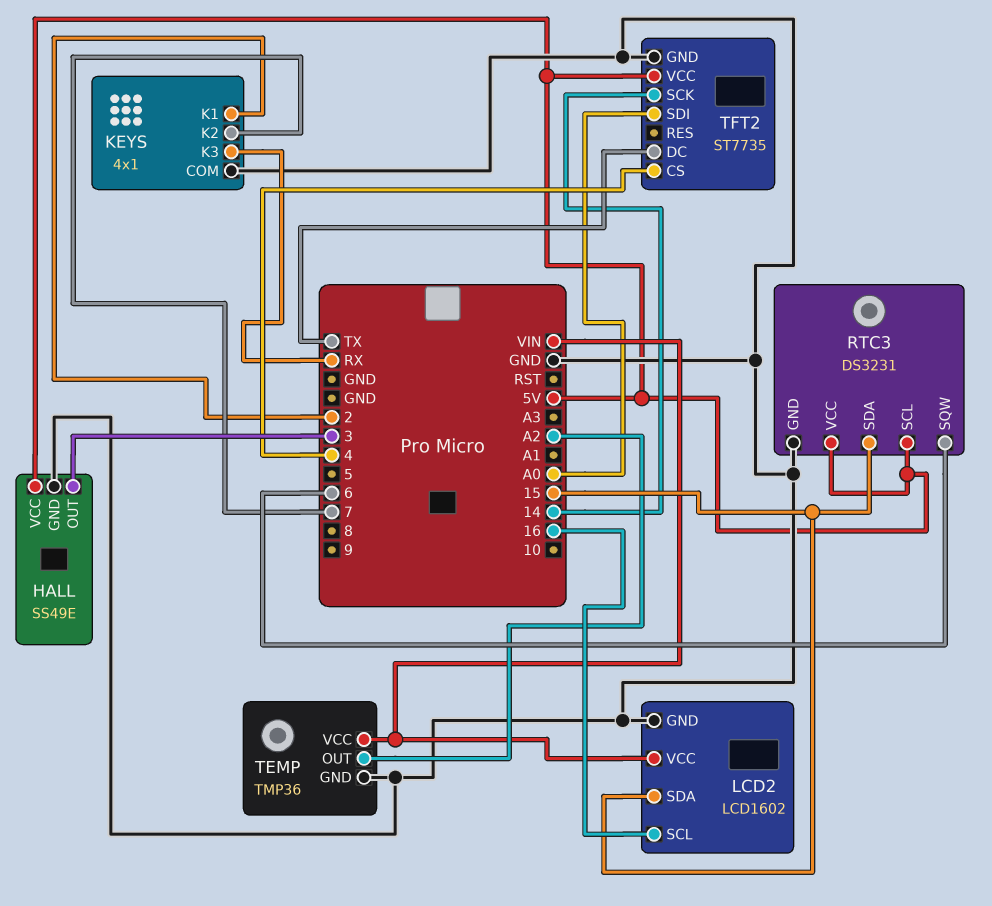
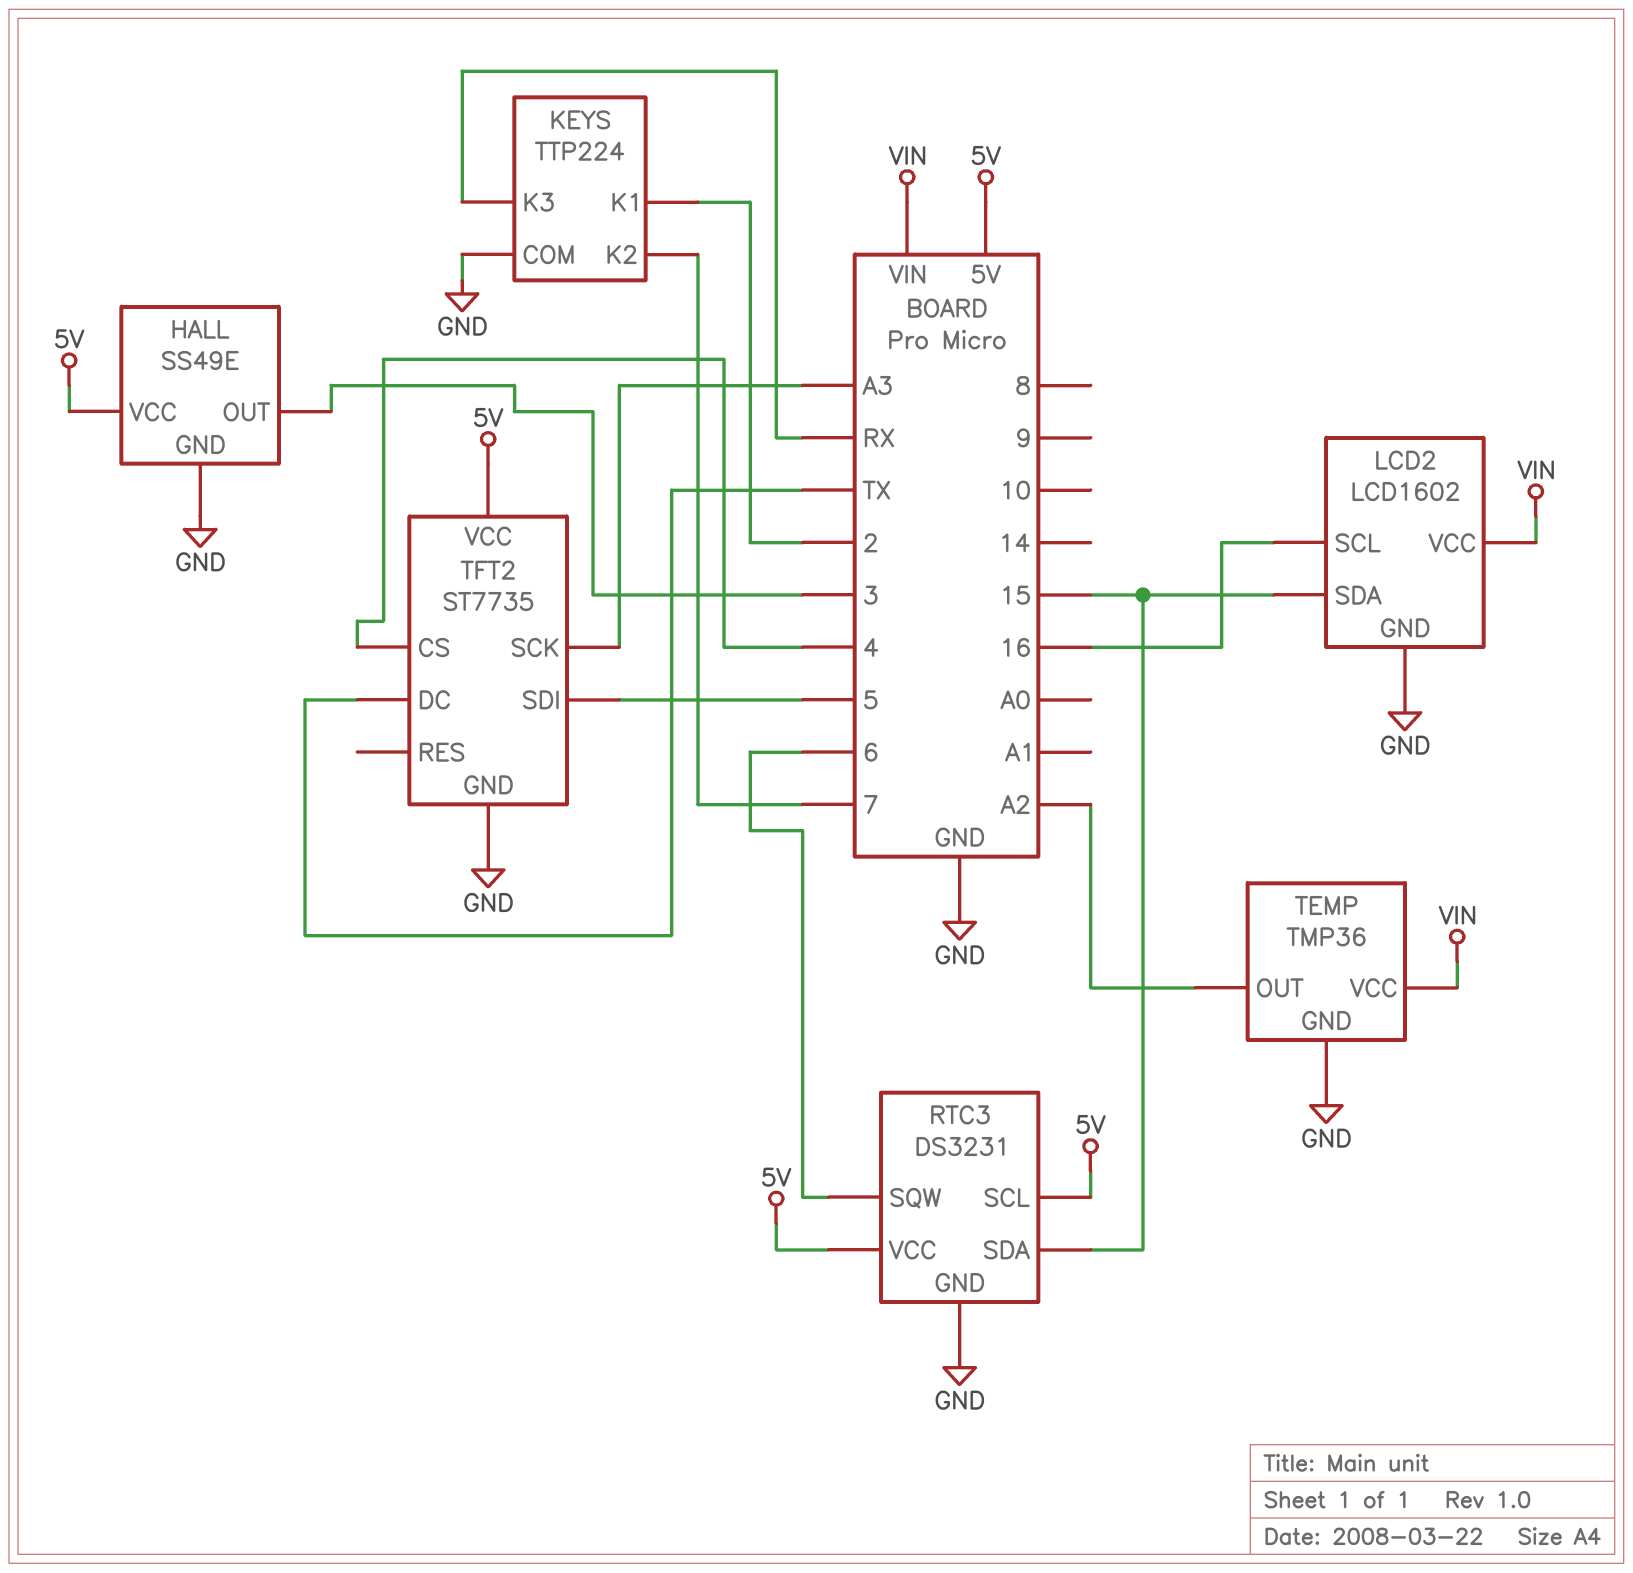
KEYS: 4x1 -> TTP224
TFT2 pin SCK: 14 -> A3
TFT2 pin SDI: A0 -> 5

